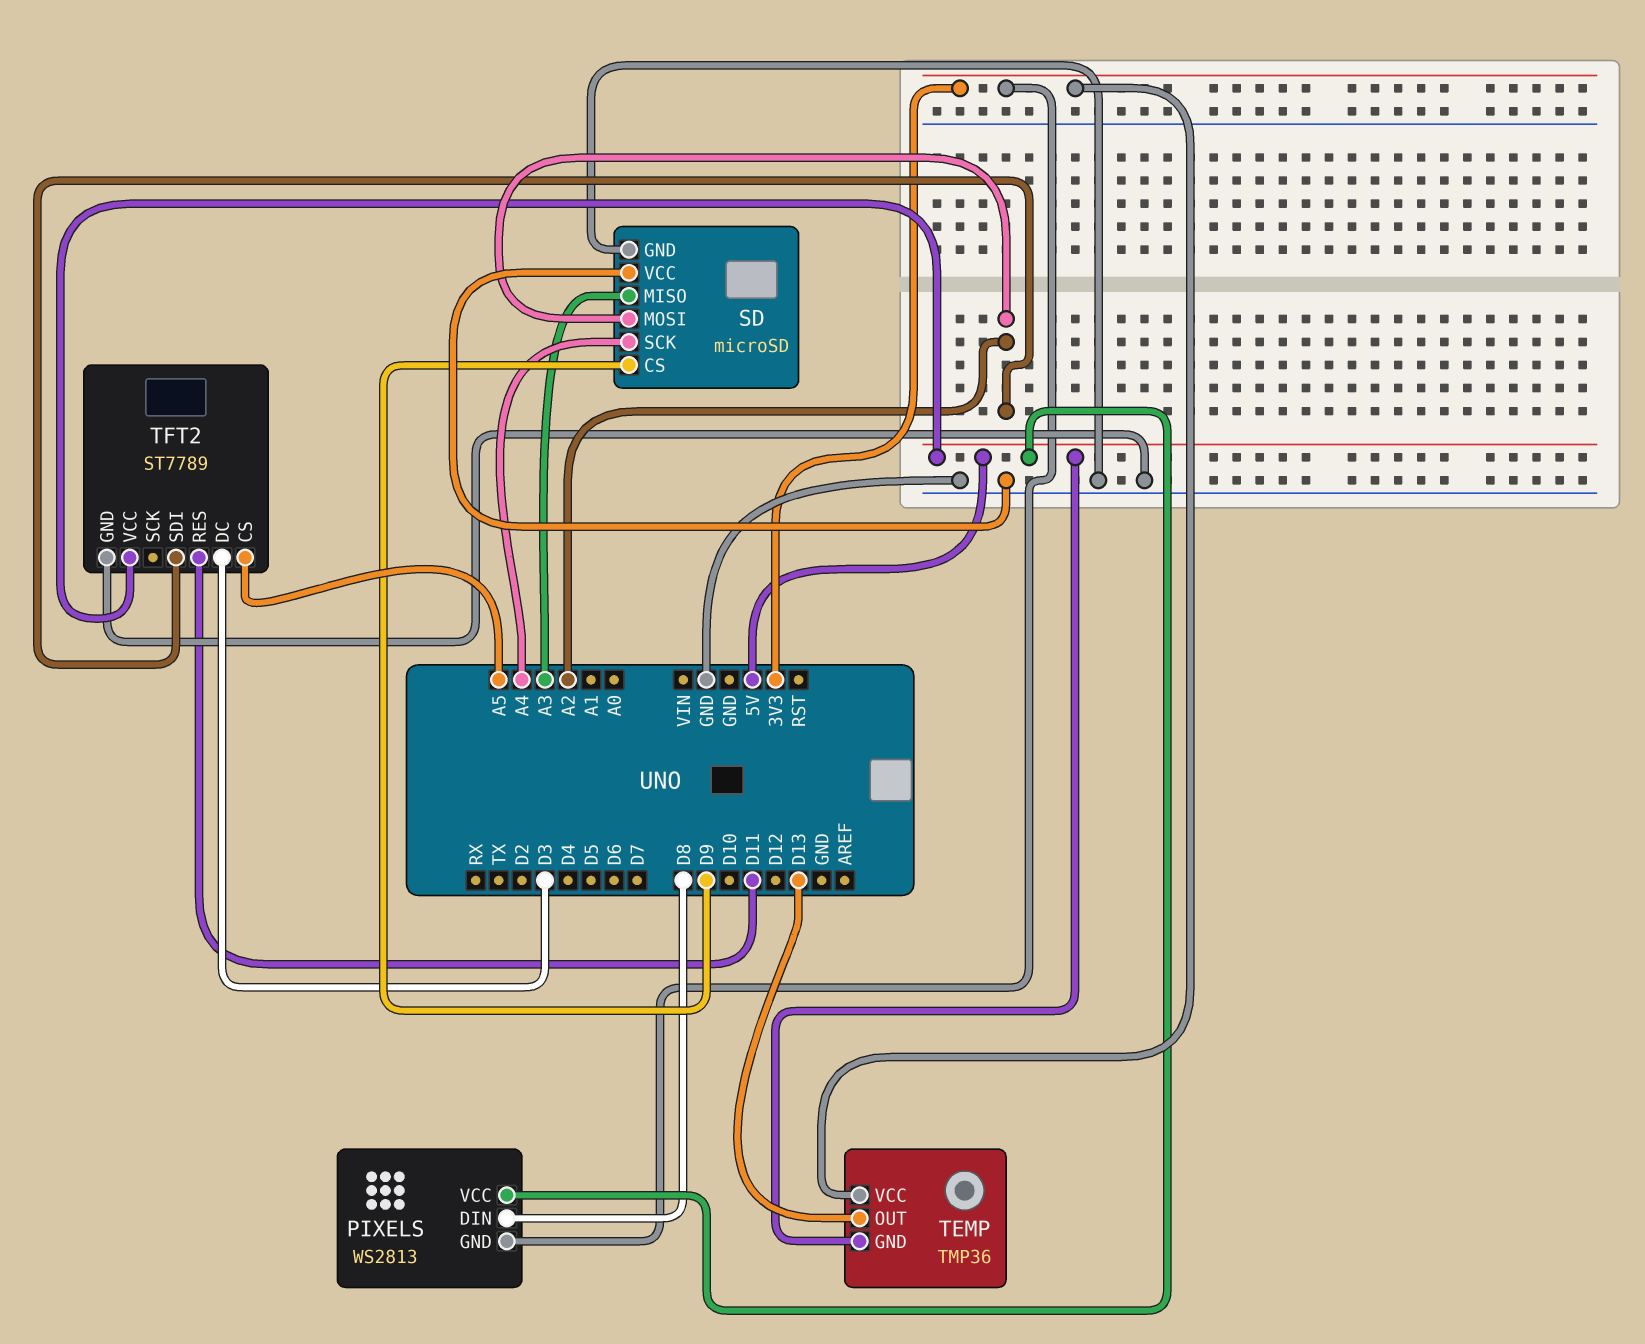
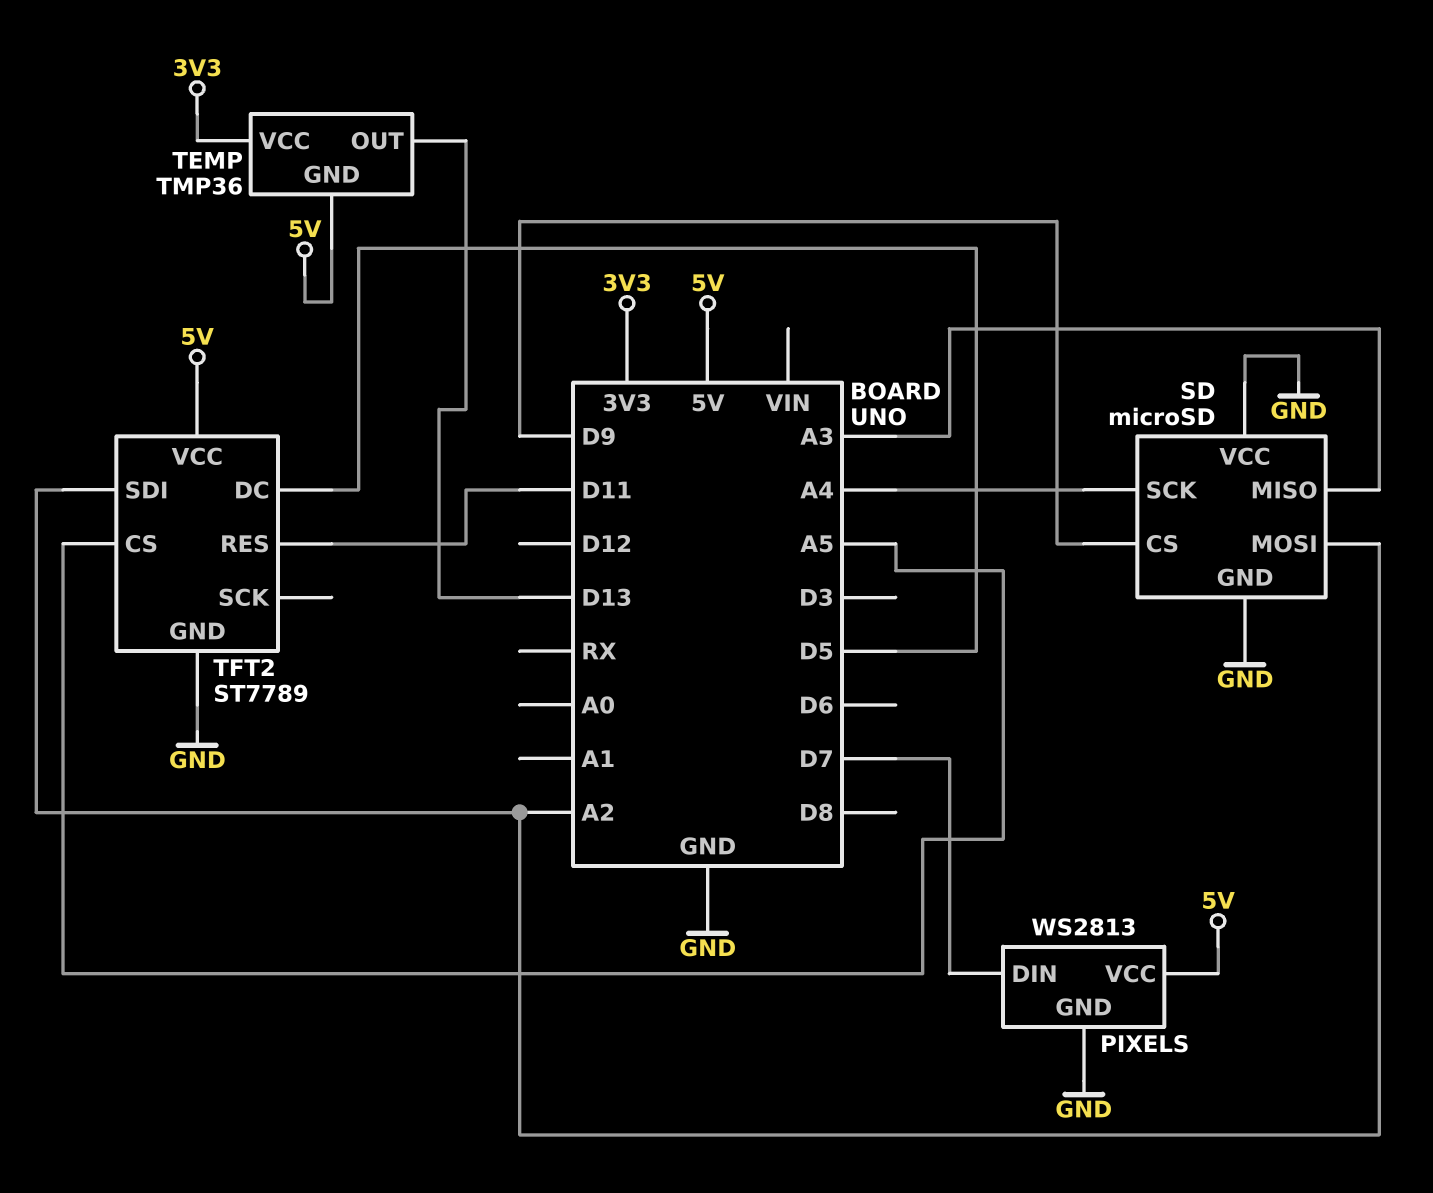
PIXELS pin DIN: D8 -> D7
PIXELS pin GND: 3V3 -> GND
TFT2 pin DC: D3 -> D5

